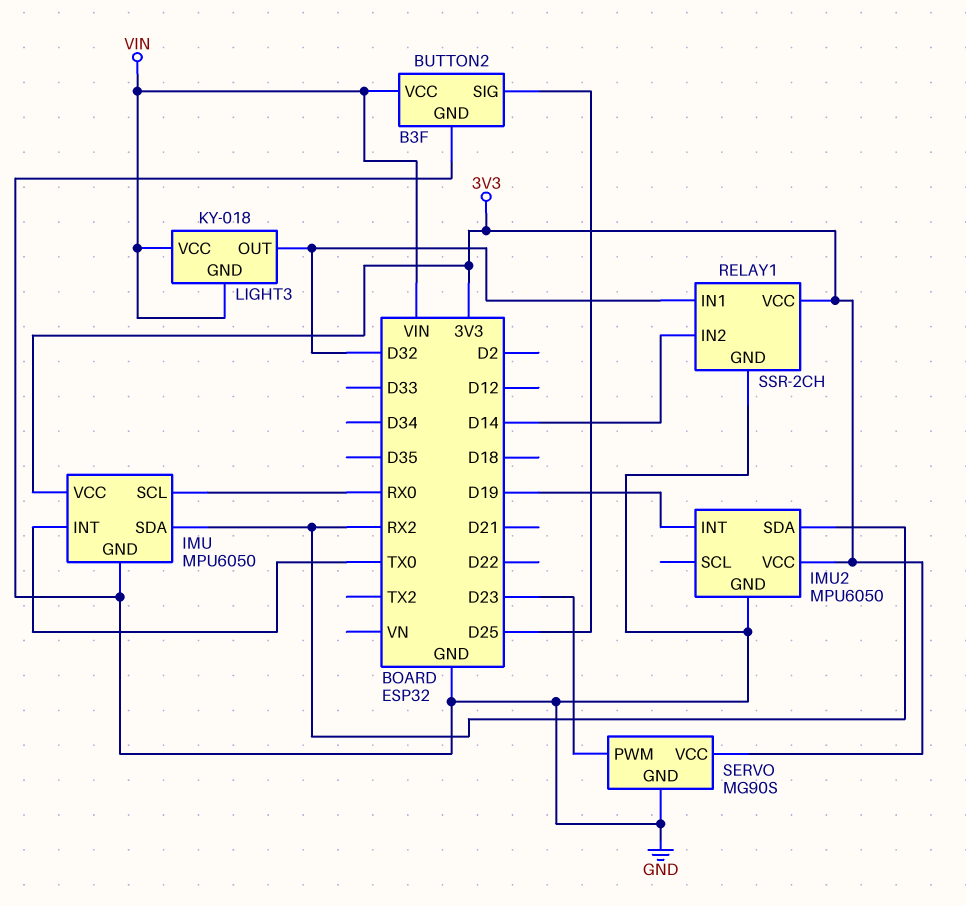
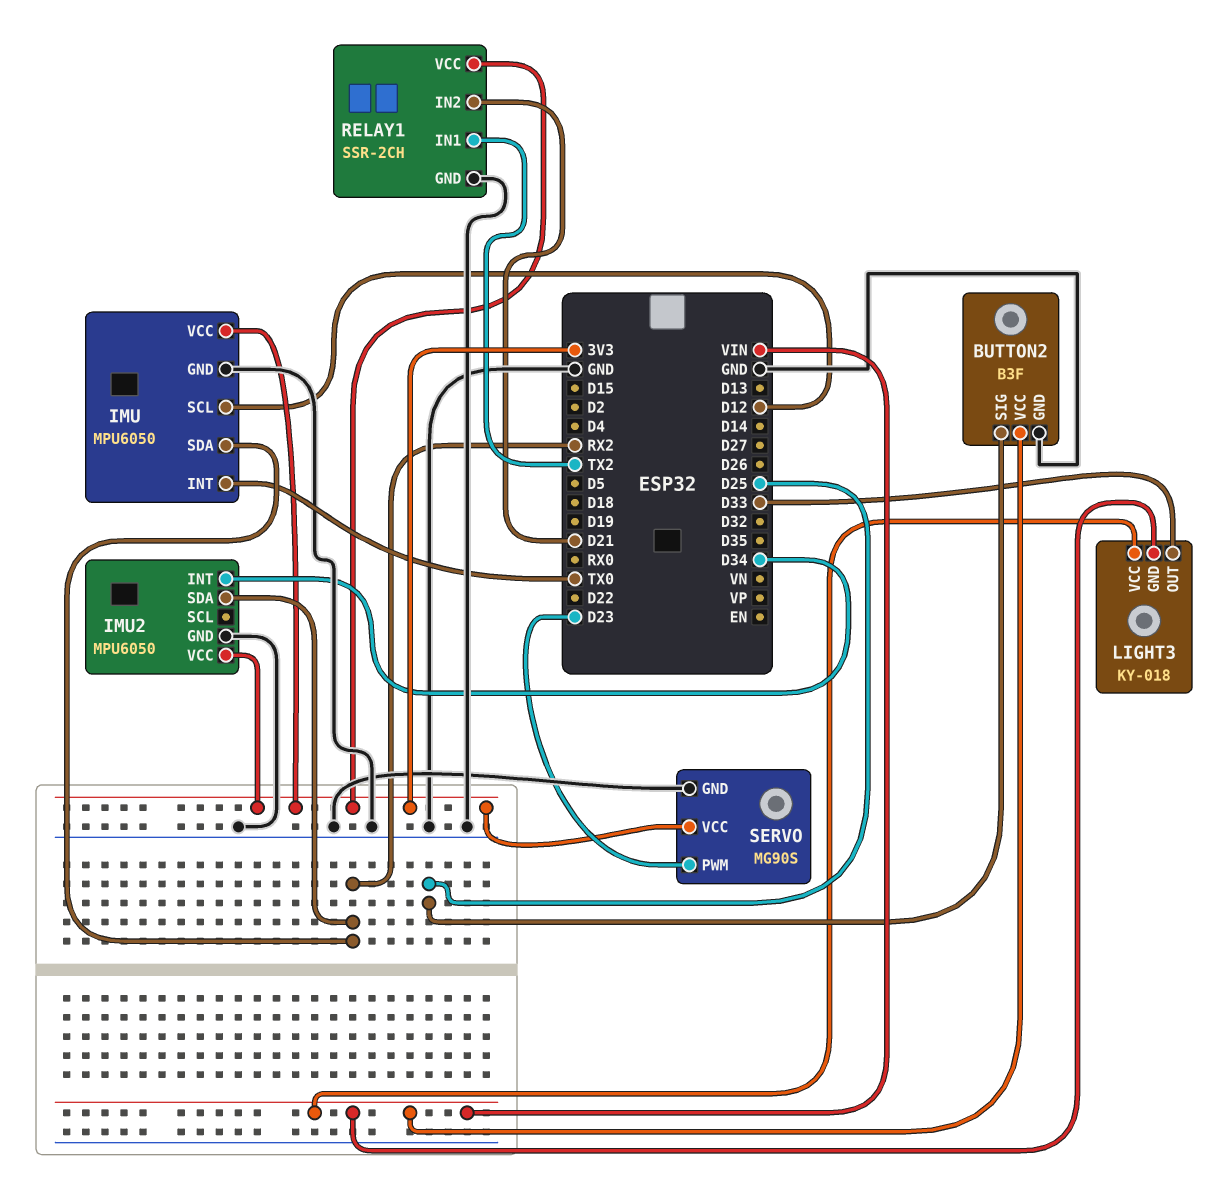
IMU pin SCL: RX0 -> D12
IMU2 pin INT: D19 -> D34
LIGHT3 pin OUT: D32 -> D33
RELAY1 pin IN1: D32 -> TX2
RELAY1 pin IN2: D14 -> D21

